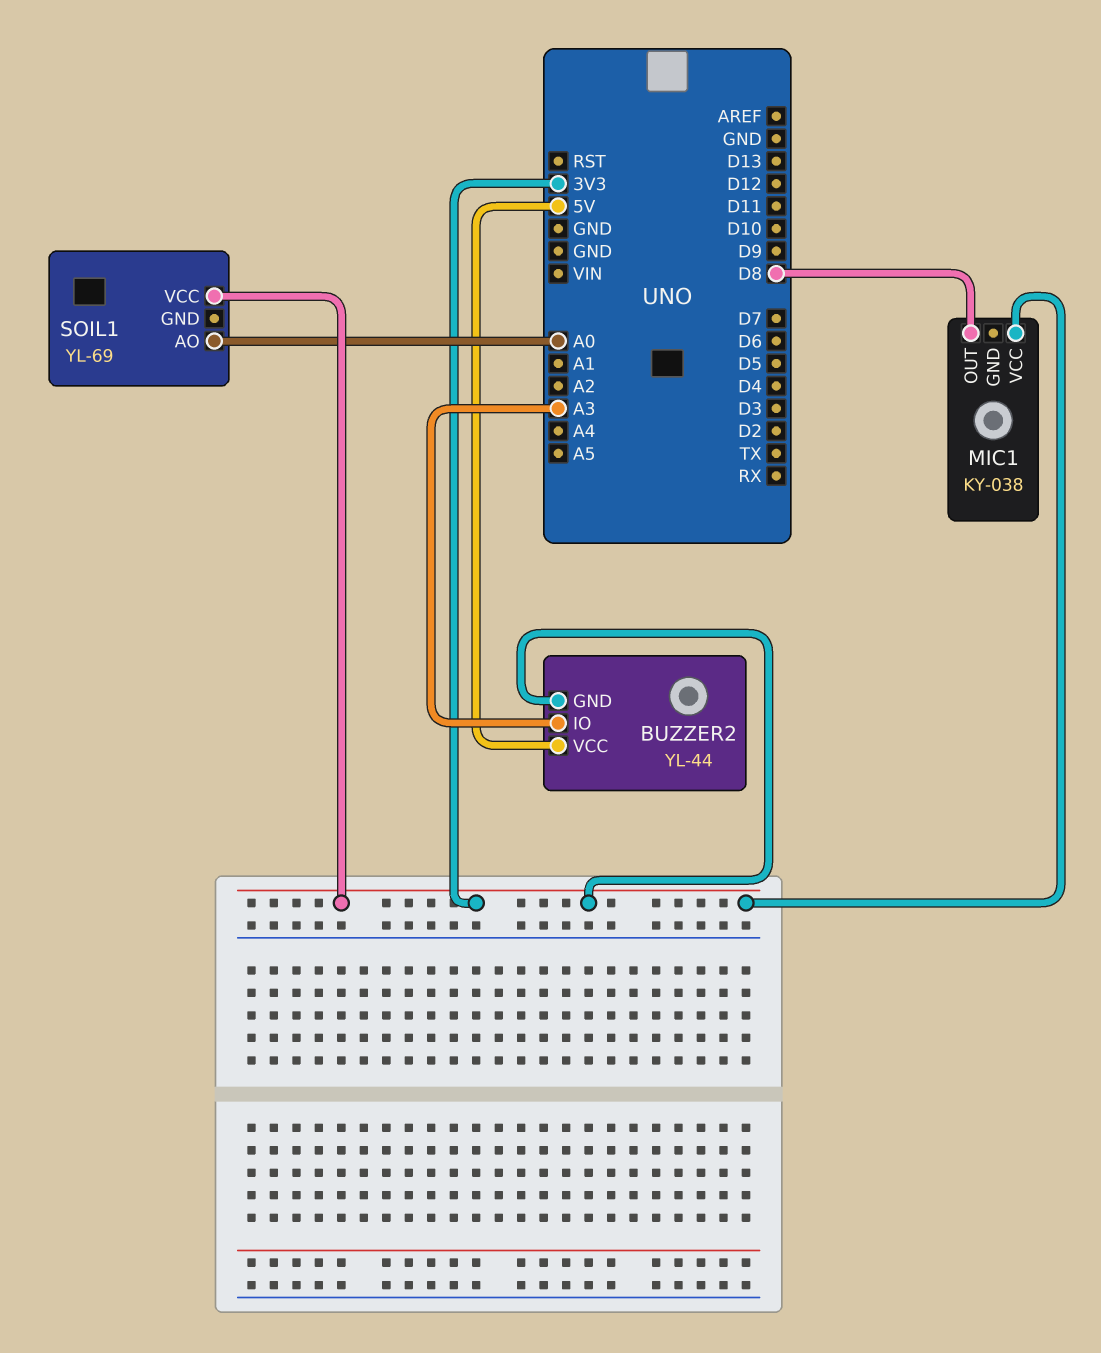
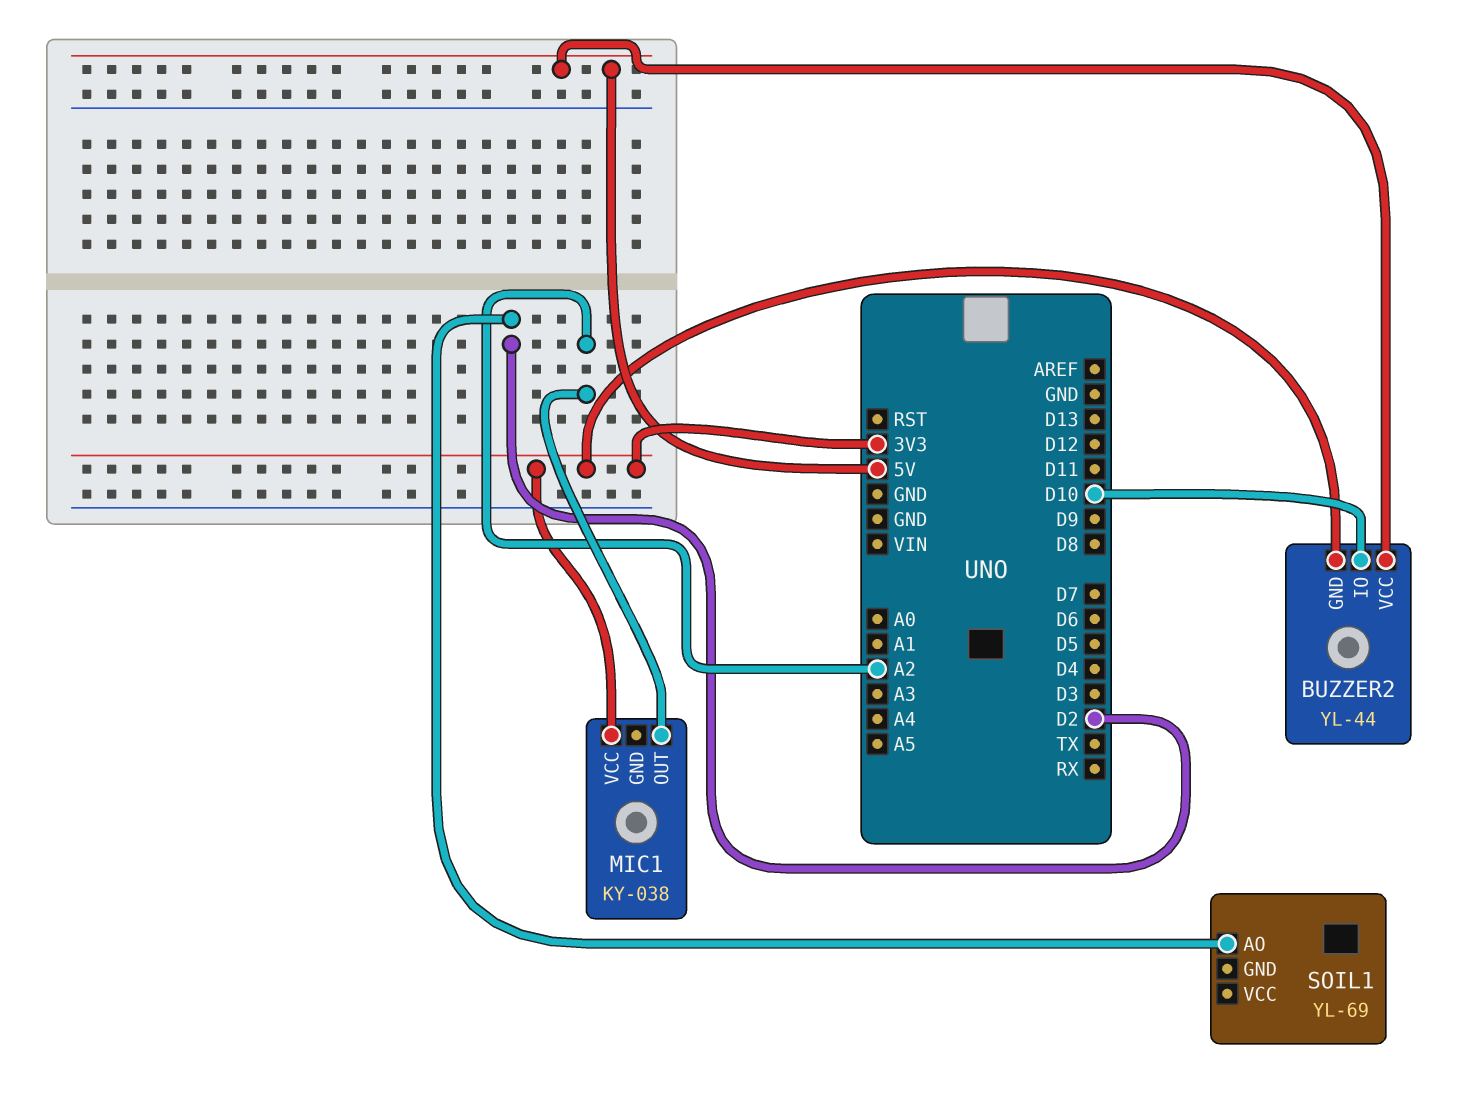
BUZZER2 pin IO: A3 -> D10
MIC1 pin OUT: D8 -> A2
SOIL1 pin AO: A0 -> D2
SOIL1 pin VCC: 3V3 -> none

